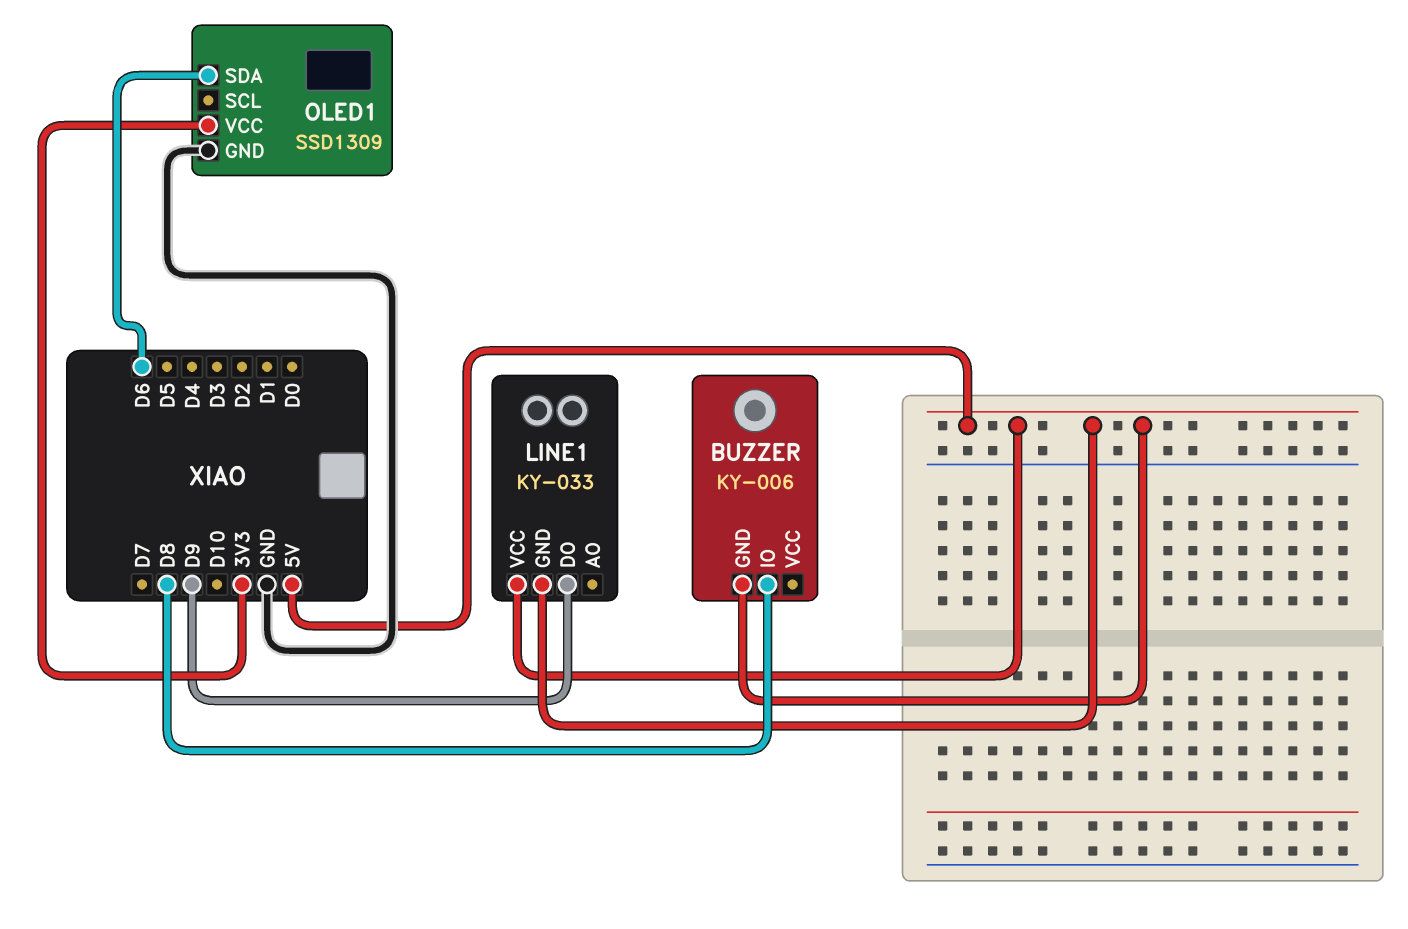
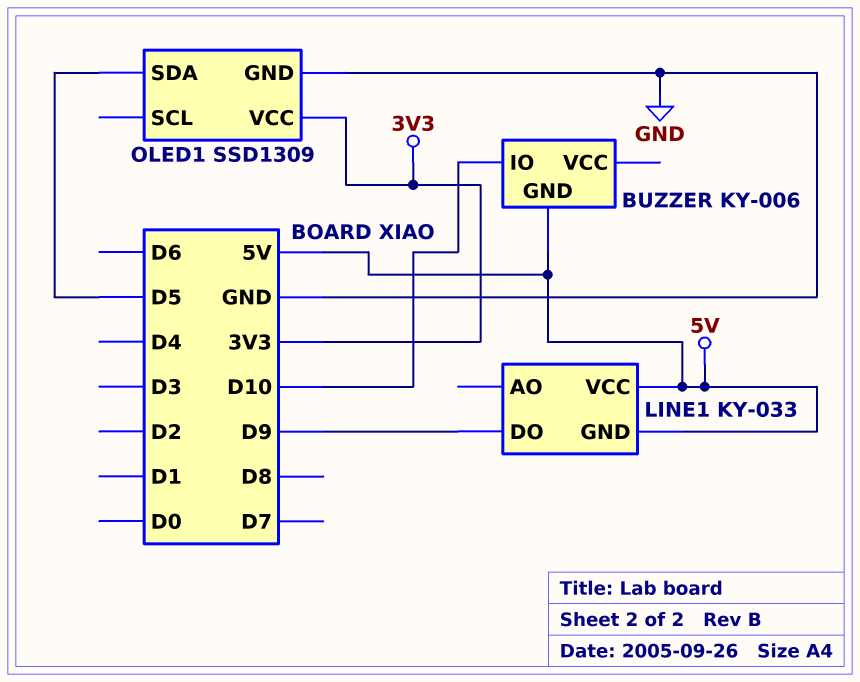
BUZZER pin IO: D8 -> D10
OLED1 pin SDA: D6 -> D5

